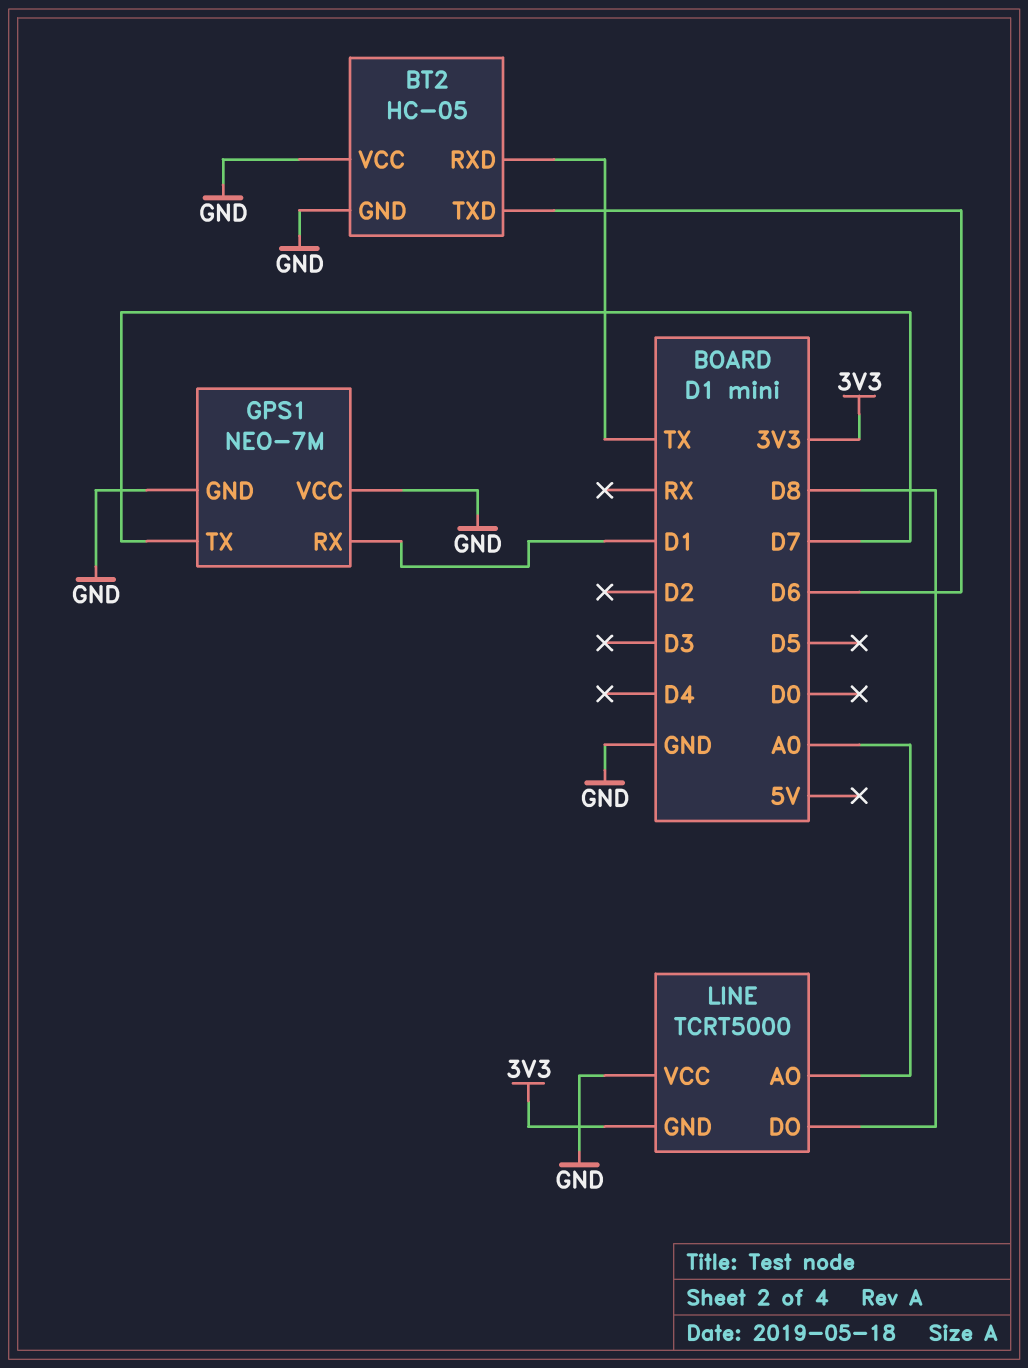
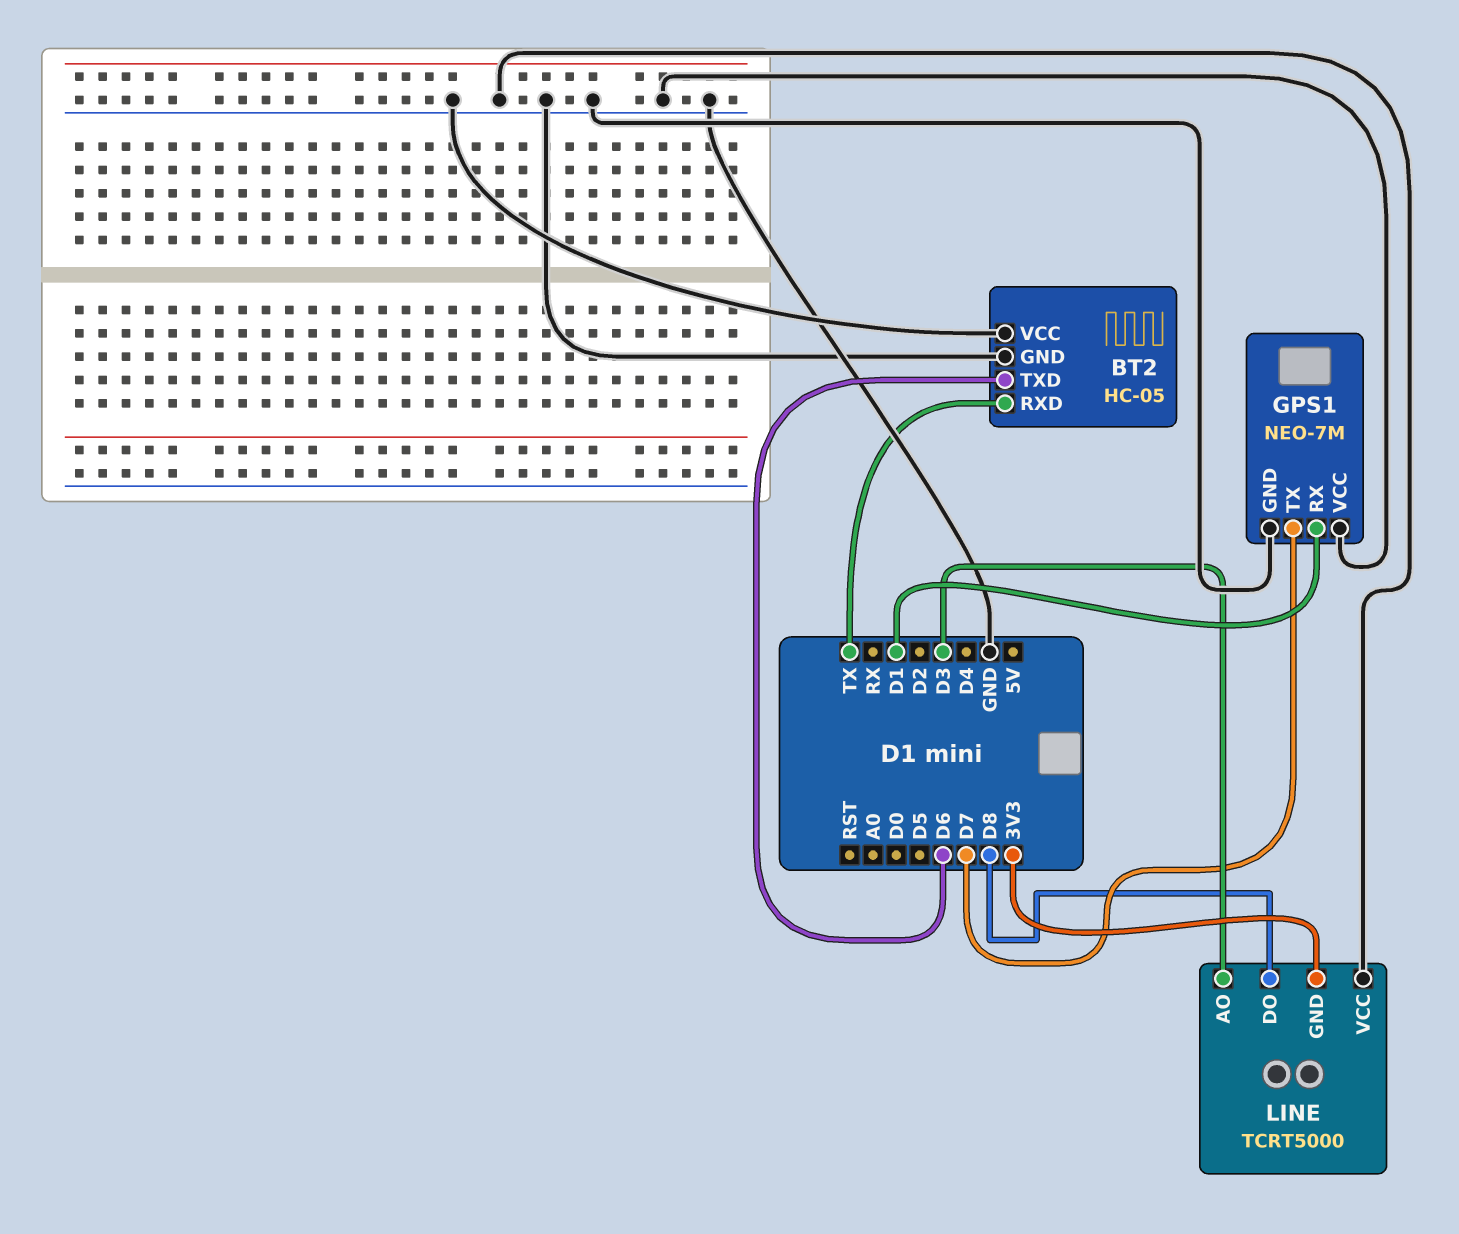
LINE pin AO: A0 -> D3

